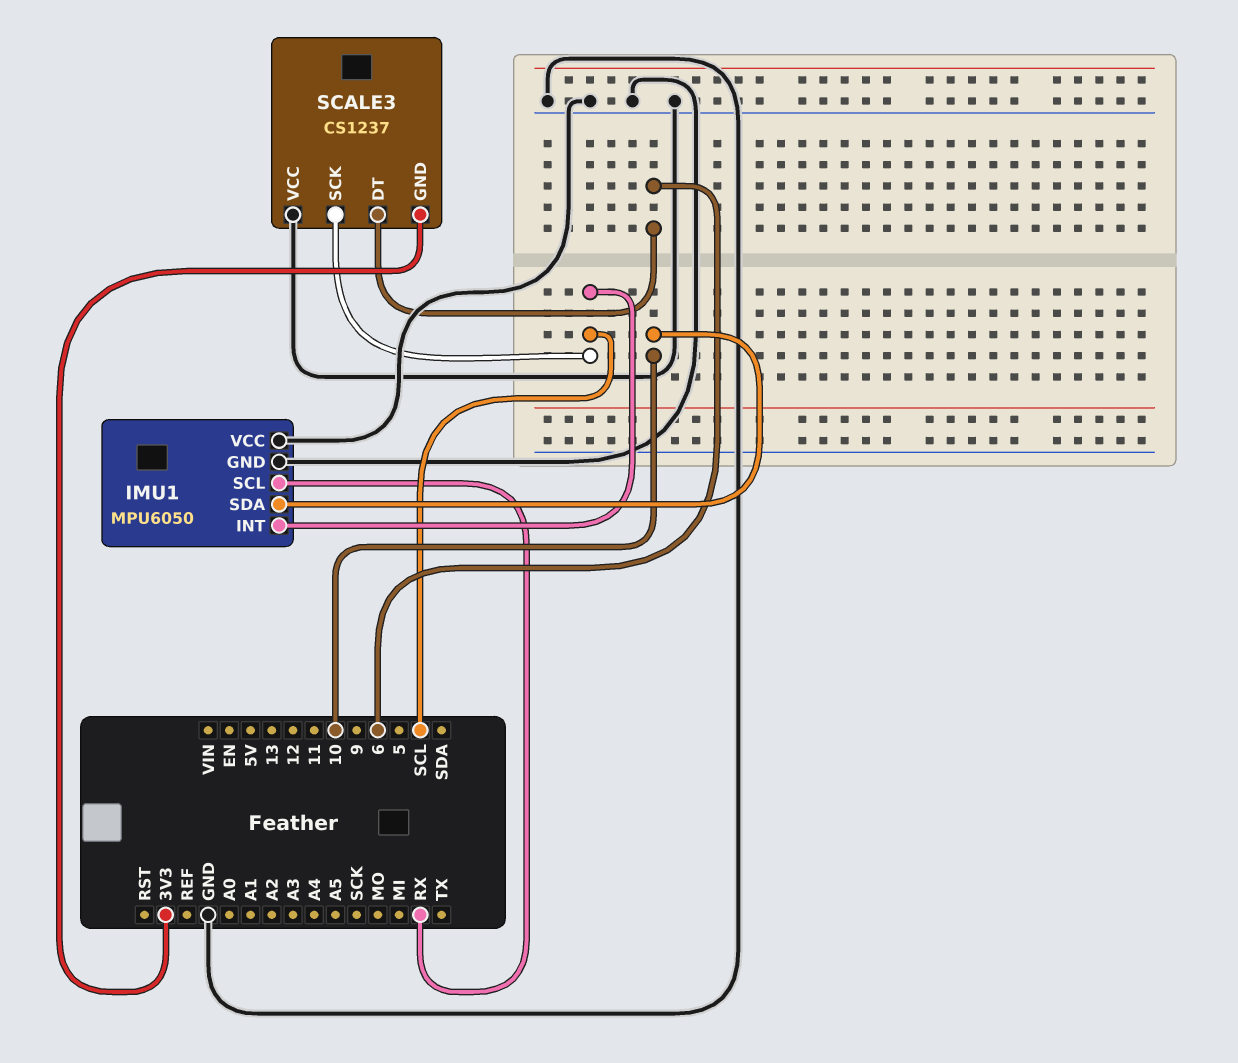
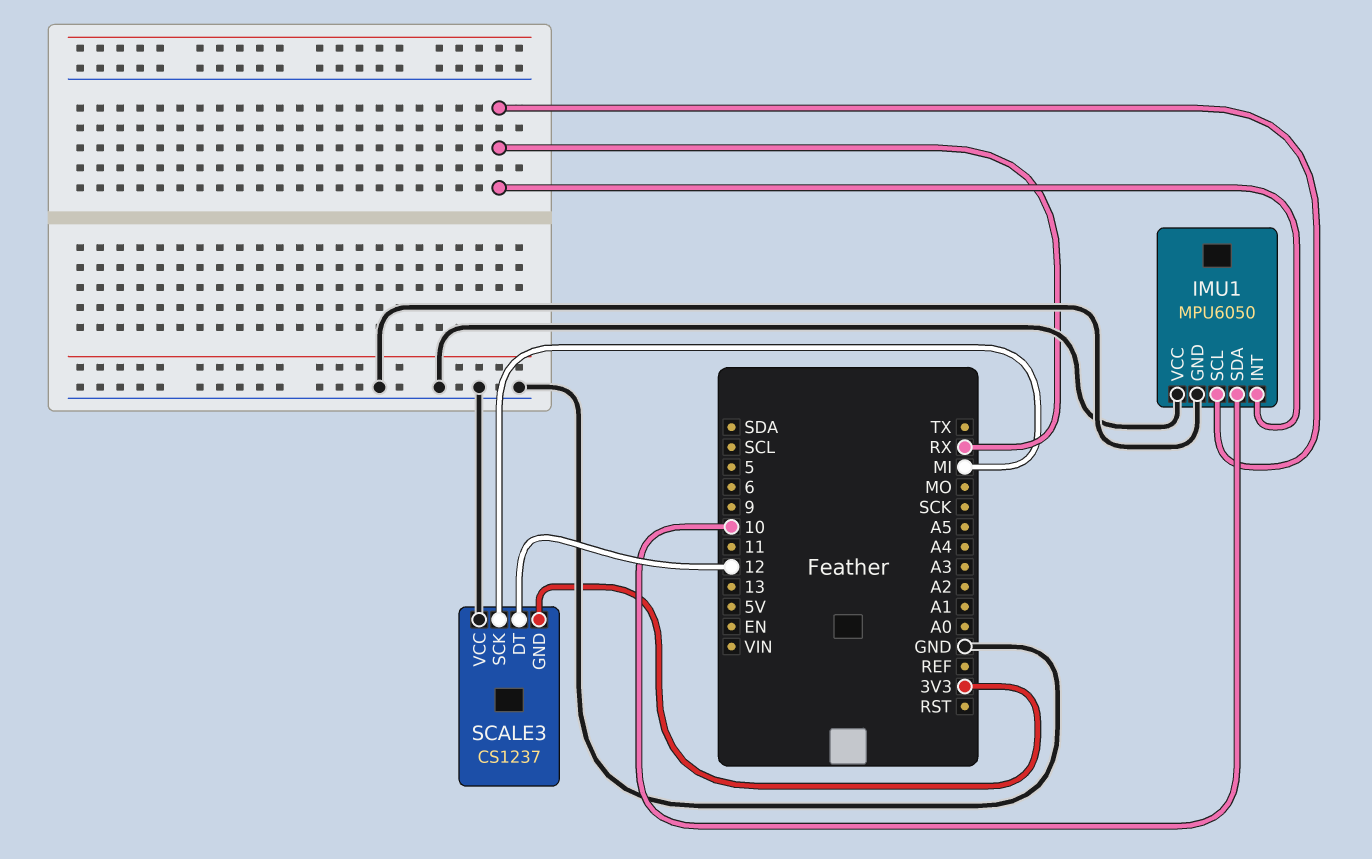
IMU1 pin INT: SCL -> RX
SCALE3 pin DT: 6 -> 12
SCALE3 pin SCK: SCL -> MI

